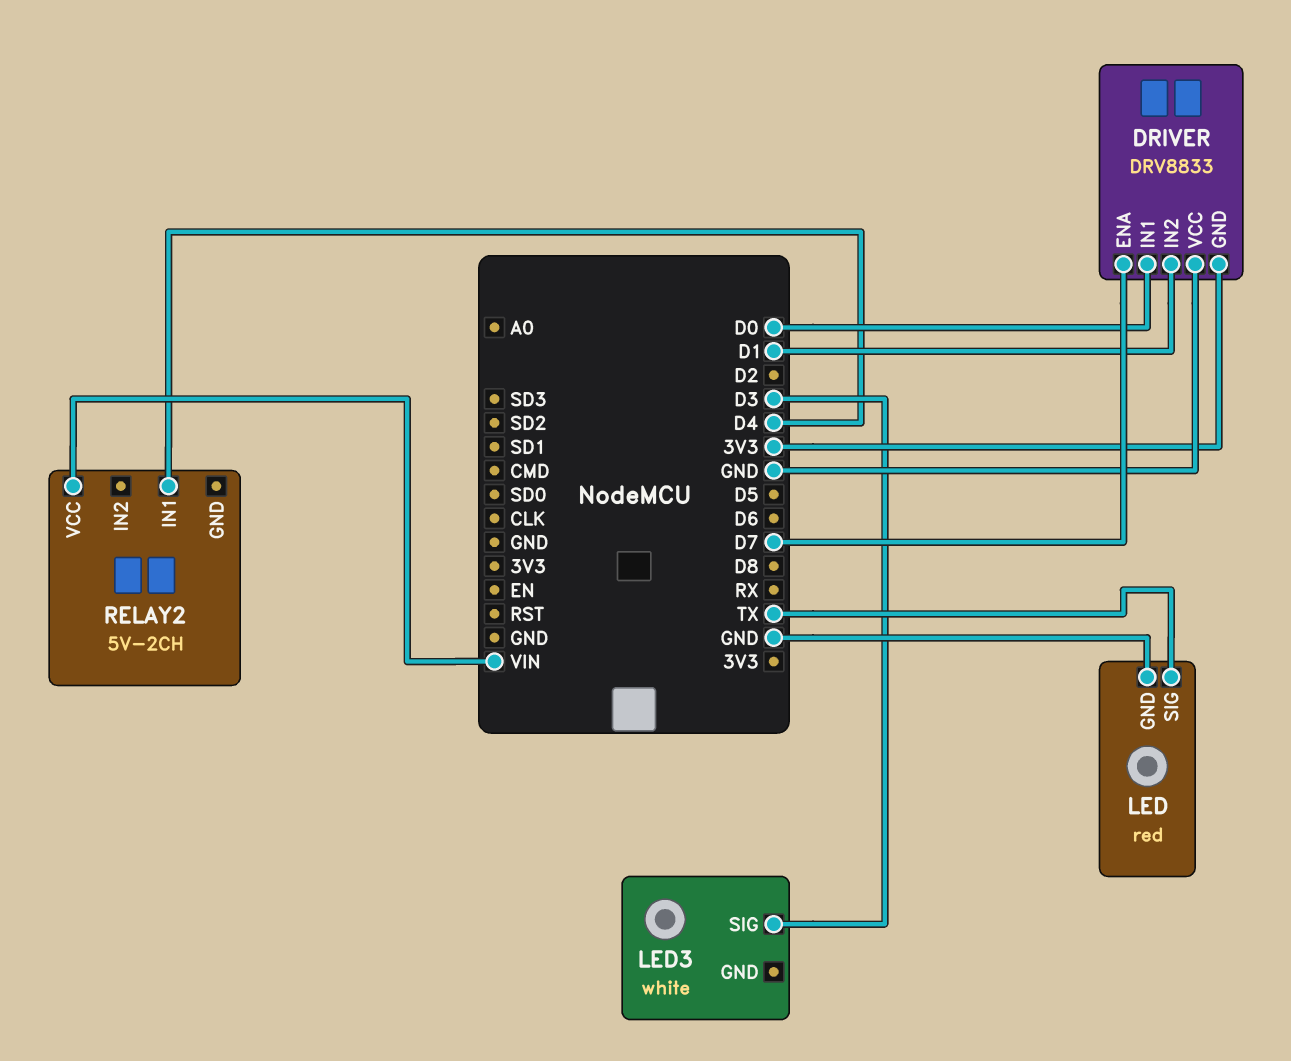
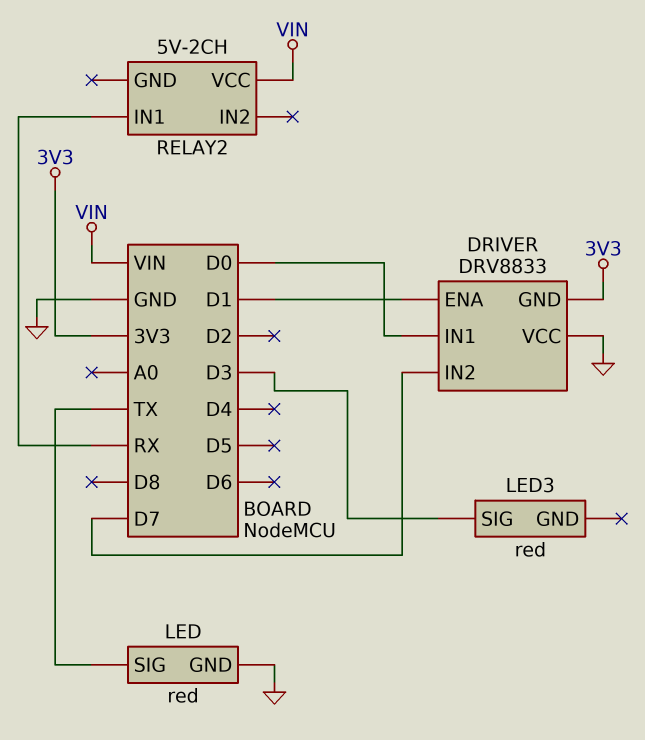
DRIVER pin ENA: D7 -> D1
DRIVER pin IN2: D1 -> D7
LED3: white -> red
RELAY2 pin IN1: D4 -> RX

